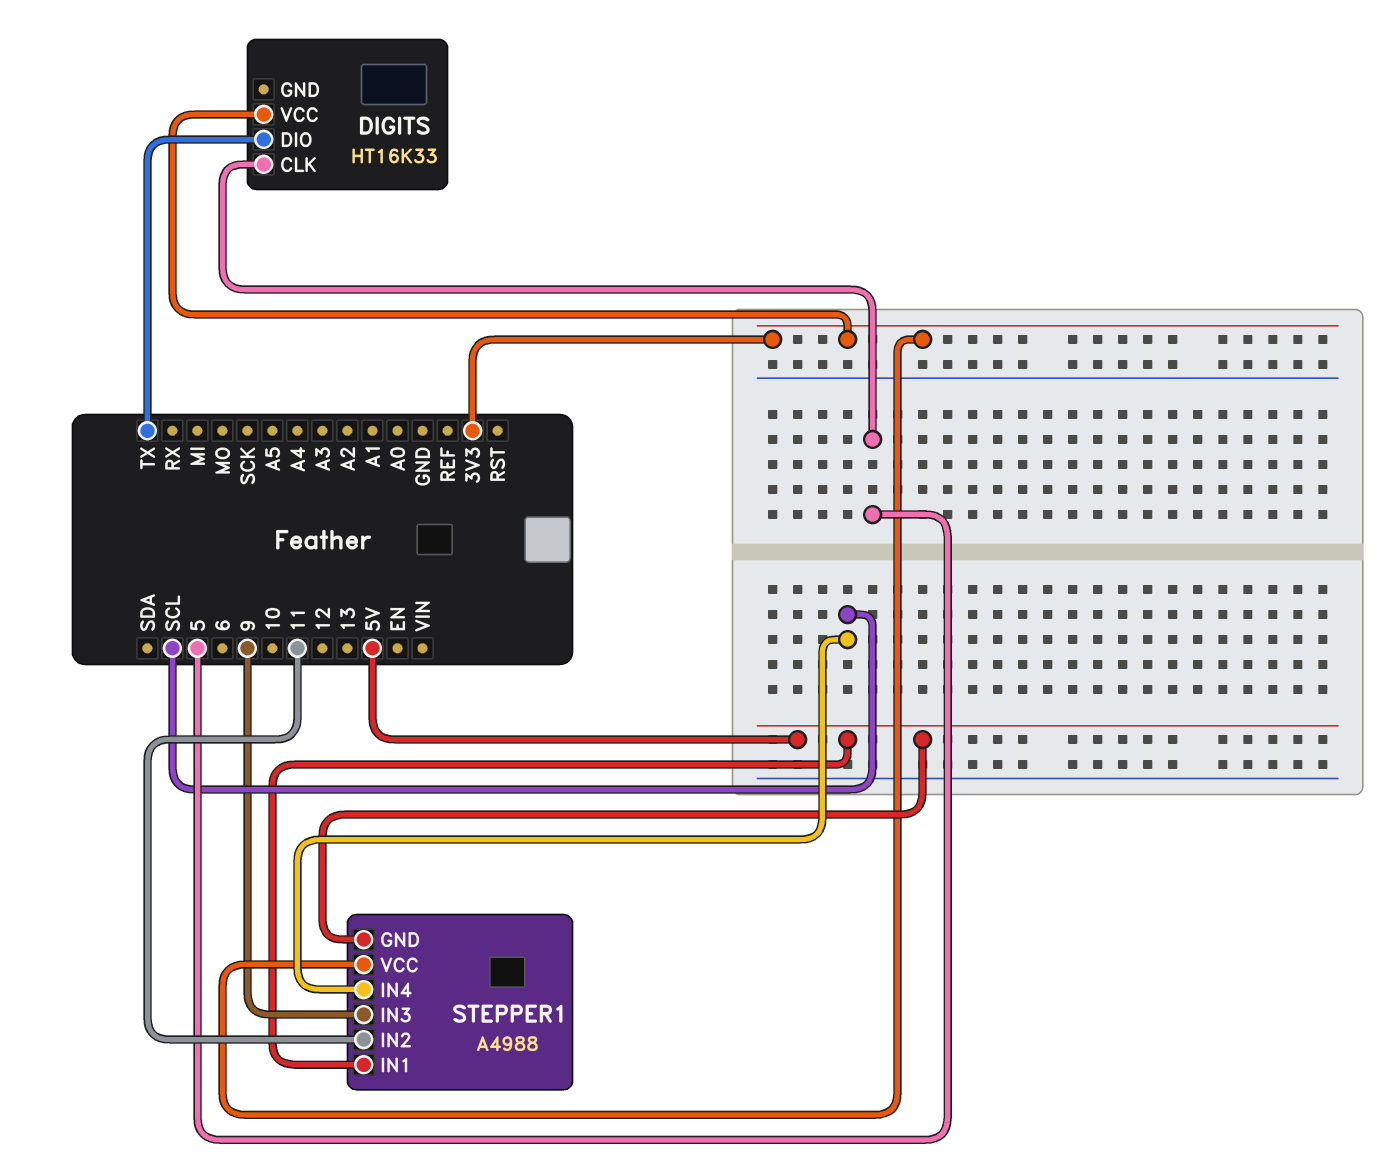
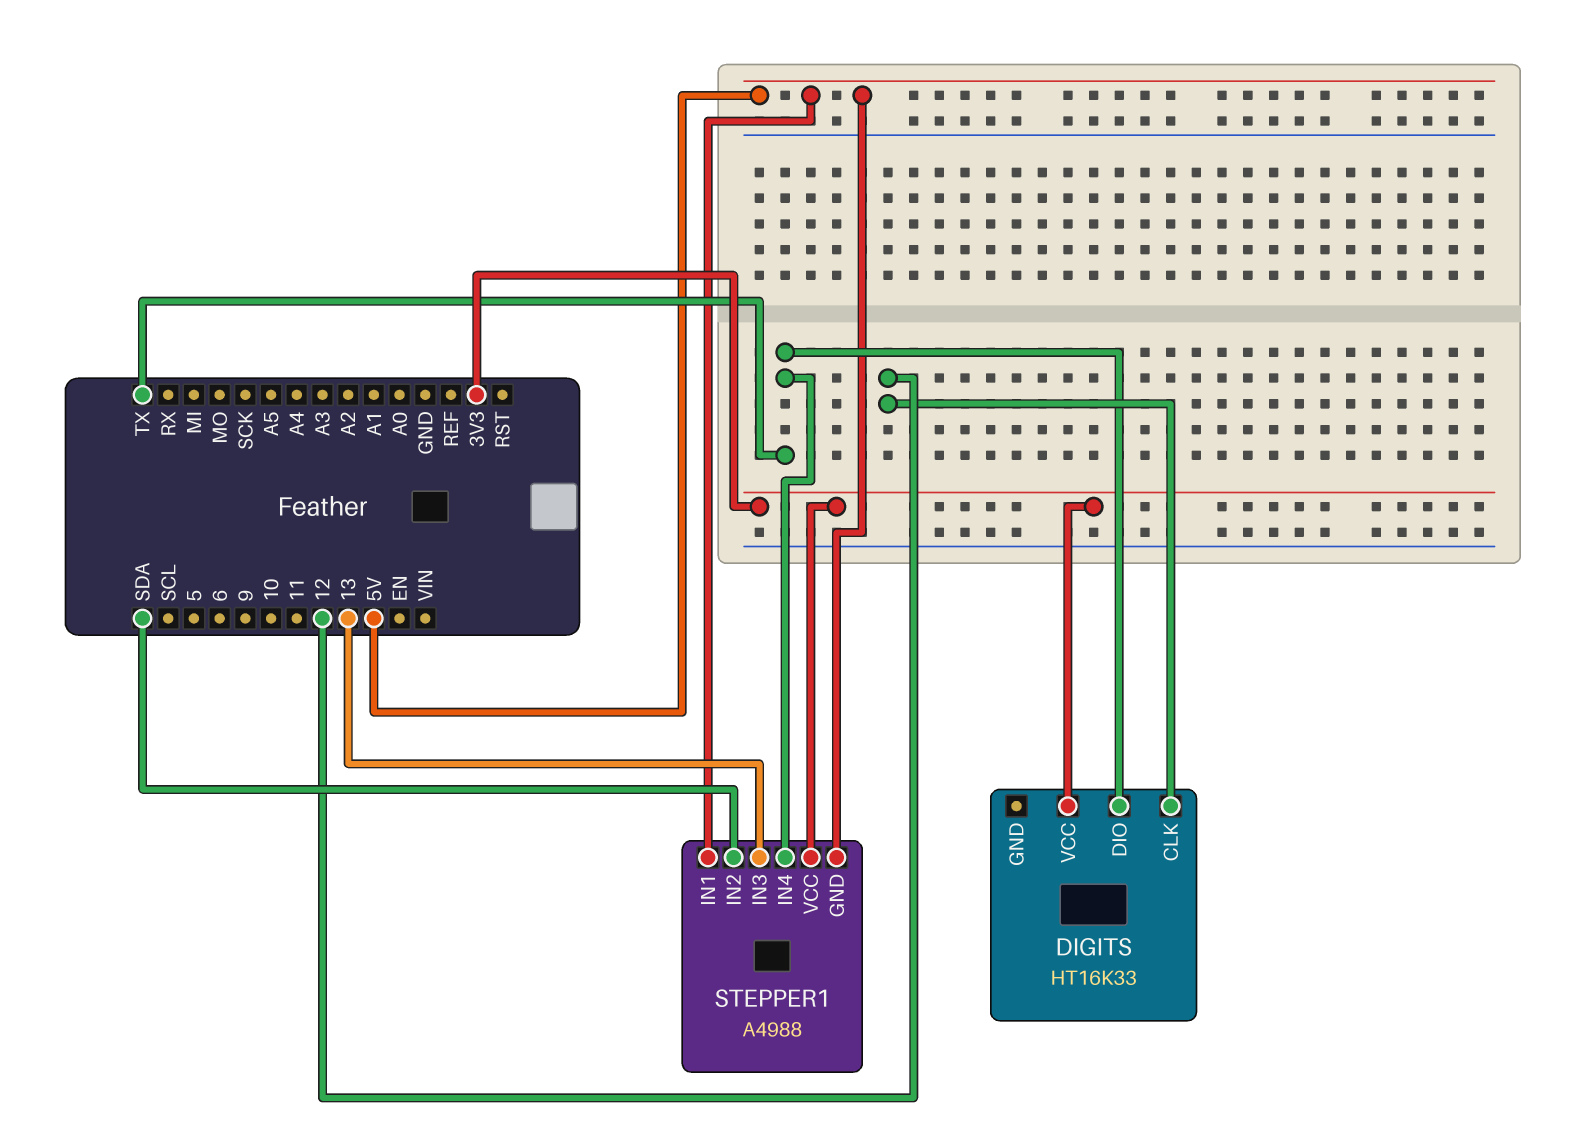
DIGITS pin CLK: 5 -> 12
STEPPER1 pin IN2: 11 -> SDA
STEPPER1 pin IN3: 9 -> 13
STEPPER1 pin IN4: SCL -> TX

